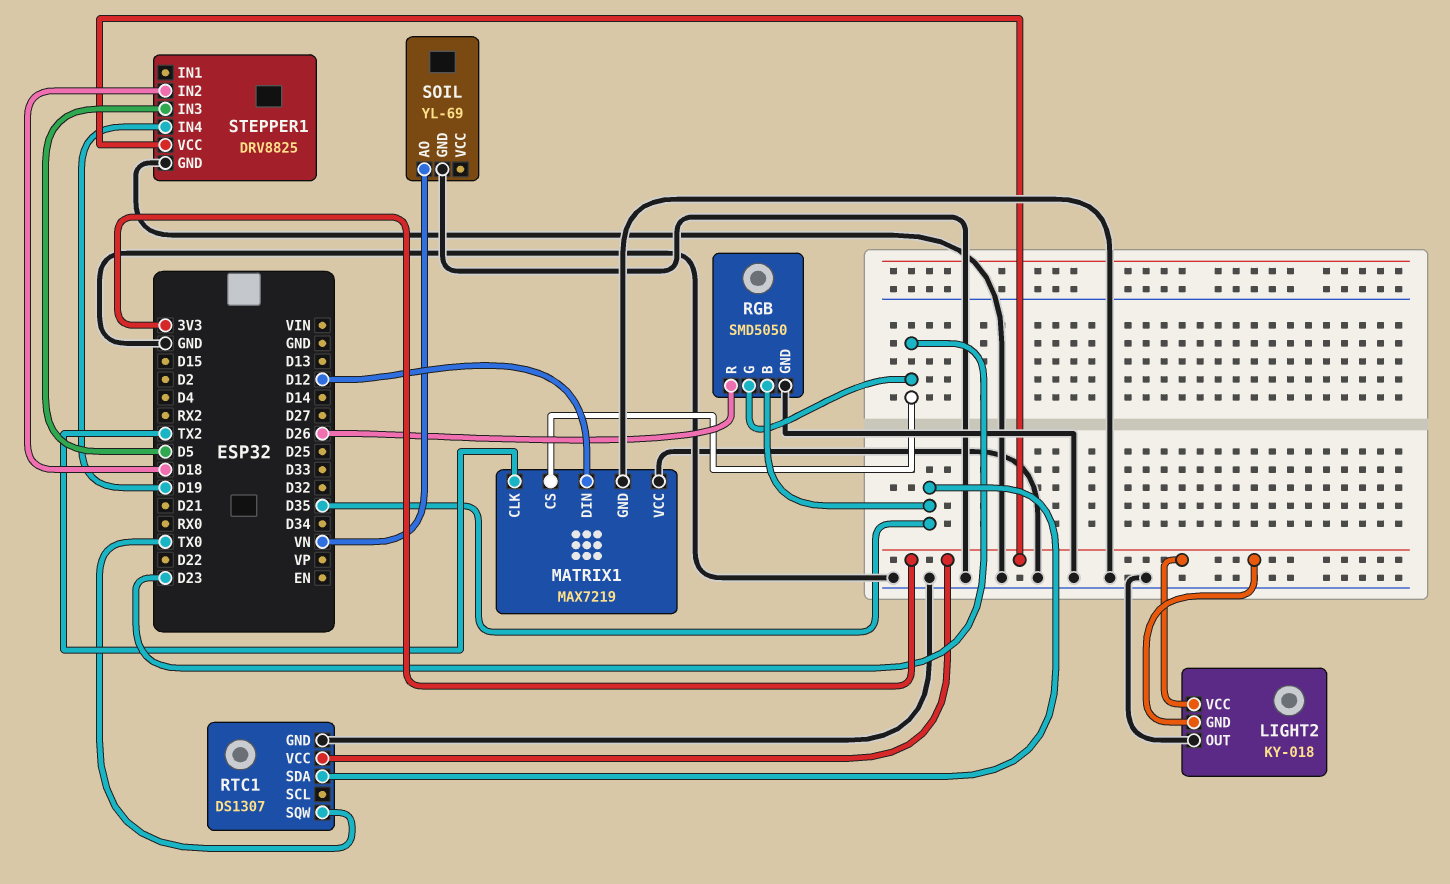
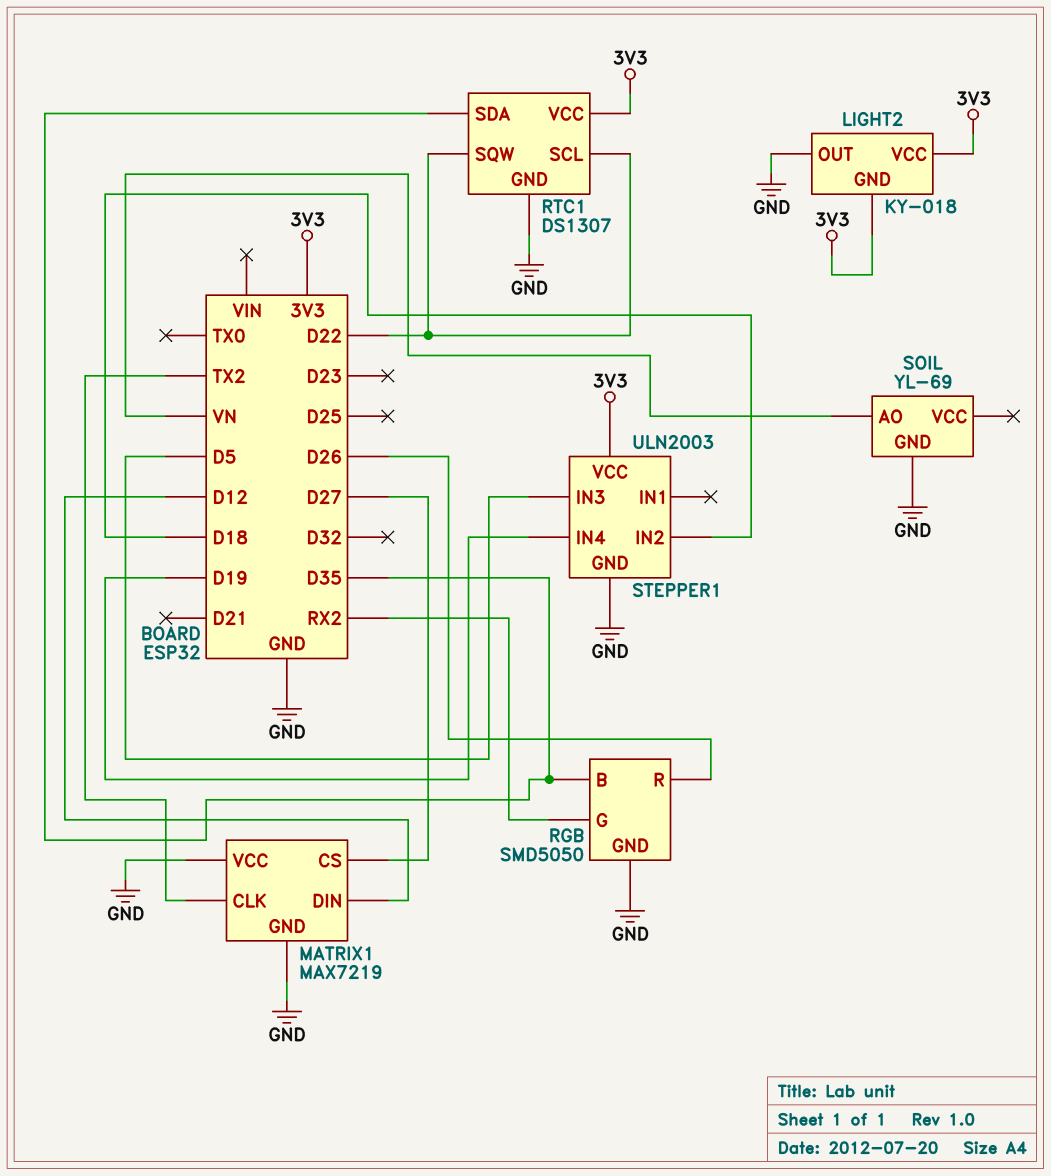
MATRIX1 pin CS: D23 -> D27
RGB pin G: D23 -> RX2
RTC1 pin SCL: none -> D22
RTC1 pin SQW: TX0 -> D22
STEPPER1: DRV8825 -> ULN2003

